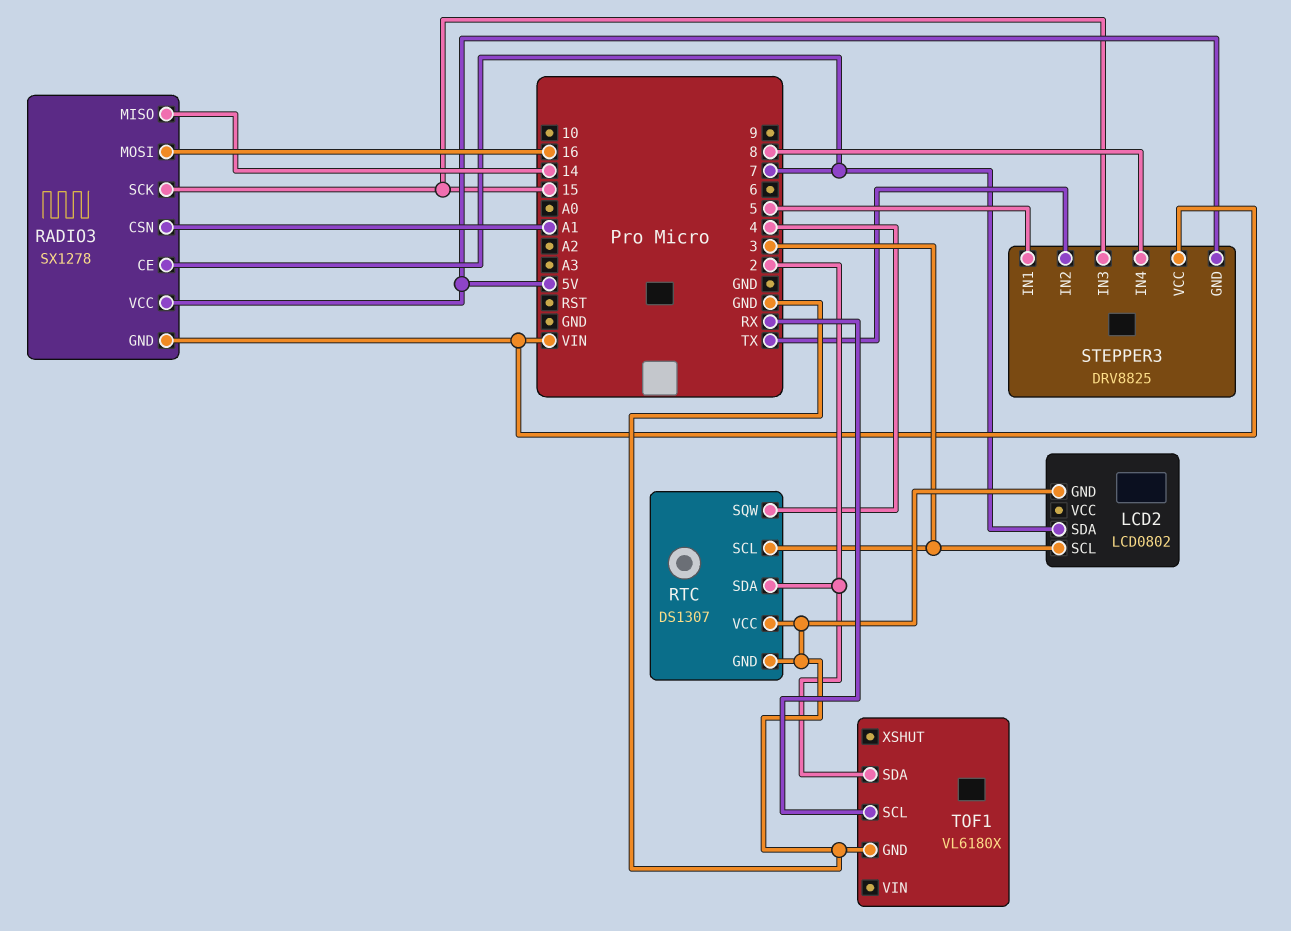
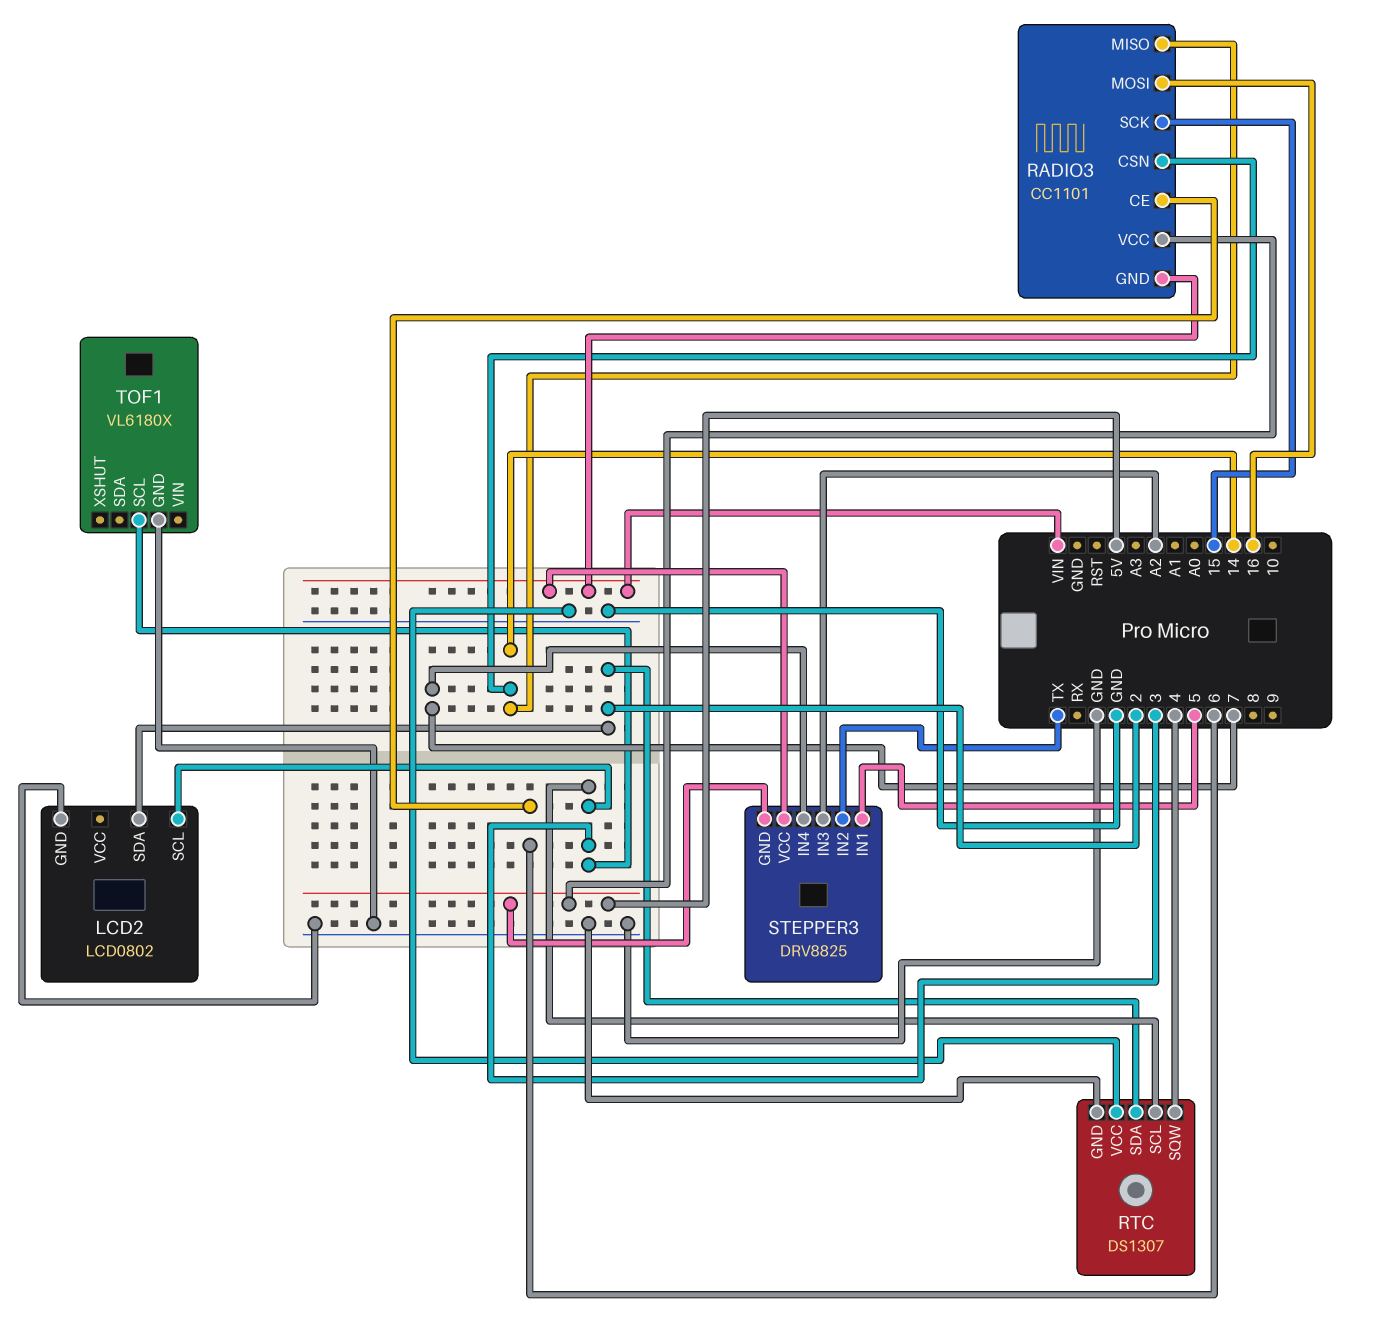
LCD2 pin SDA: 7 -> 2
RADIO3: SX1278 -> CC1101
RADIO3 pin CE: 7 -> 6
RADIO3 pin CSN: A1 -> 14
STEPPER3 pin IN3: 15 -> A2
STEPPER3 pin IN4: 8 -> 7
TOF1 pin SCL: RX -> 3
TOF1 pin SDA: 2 -> none

